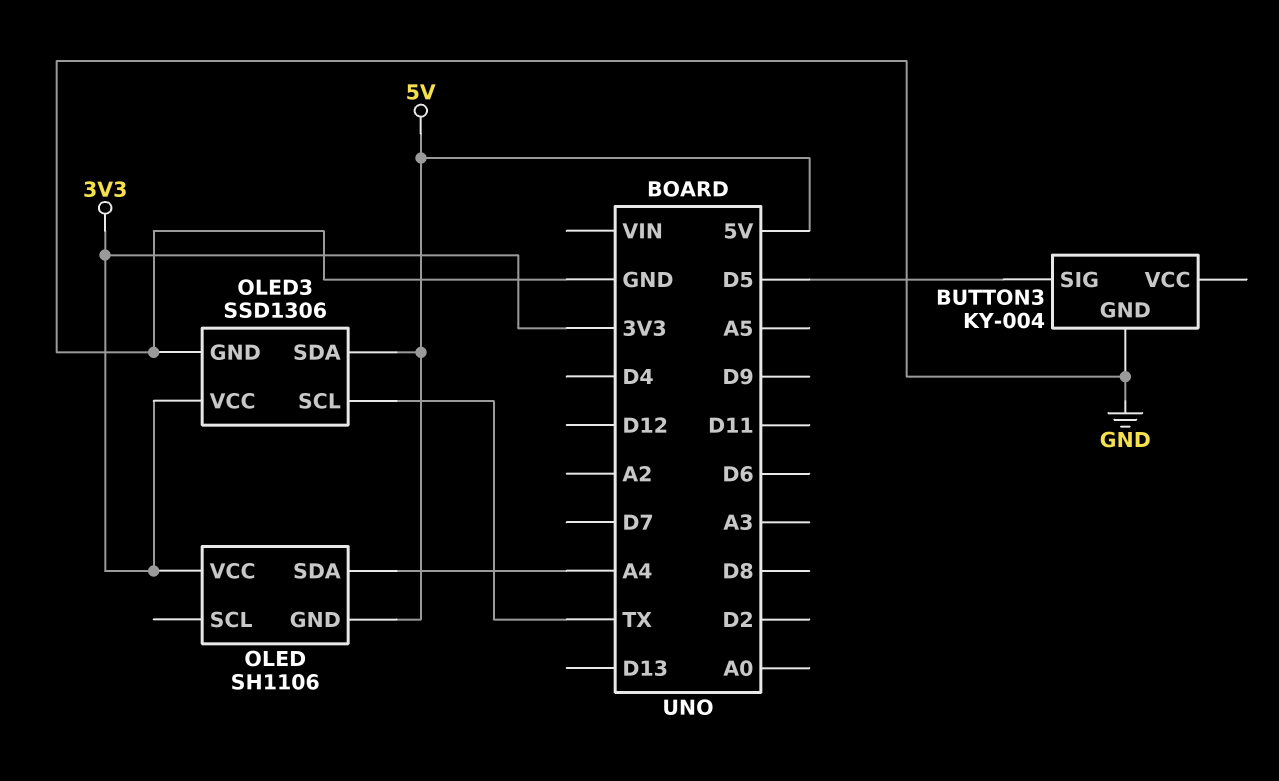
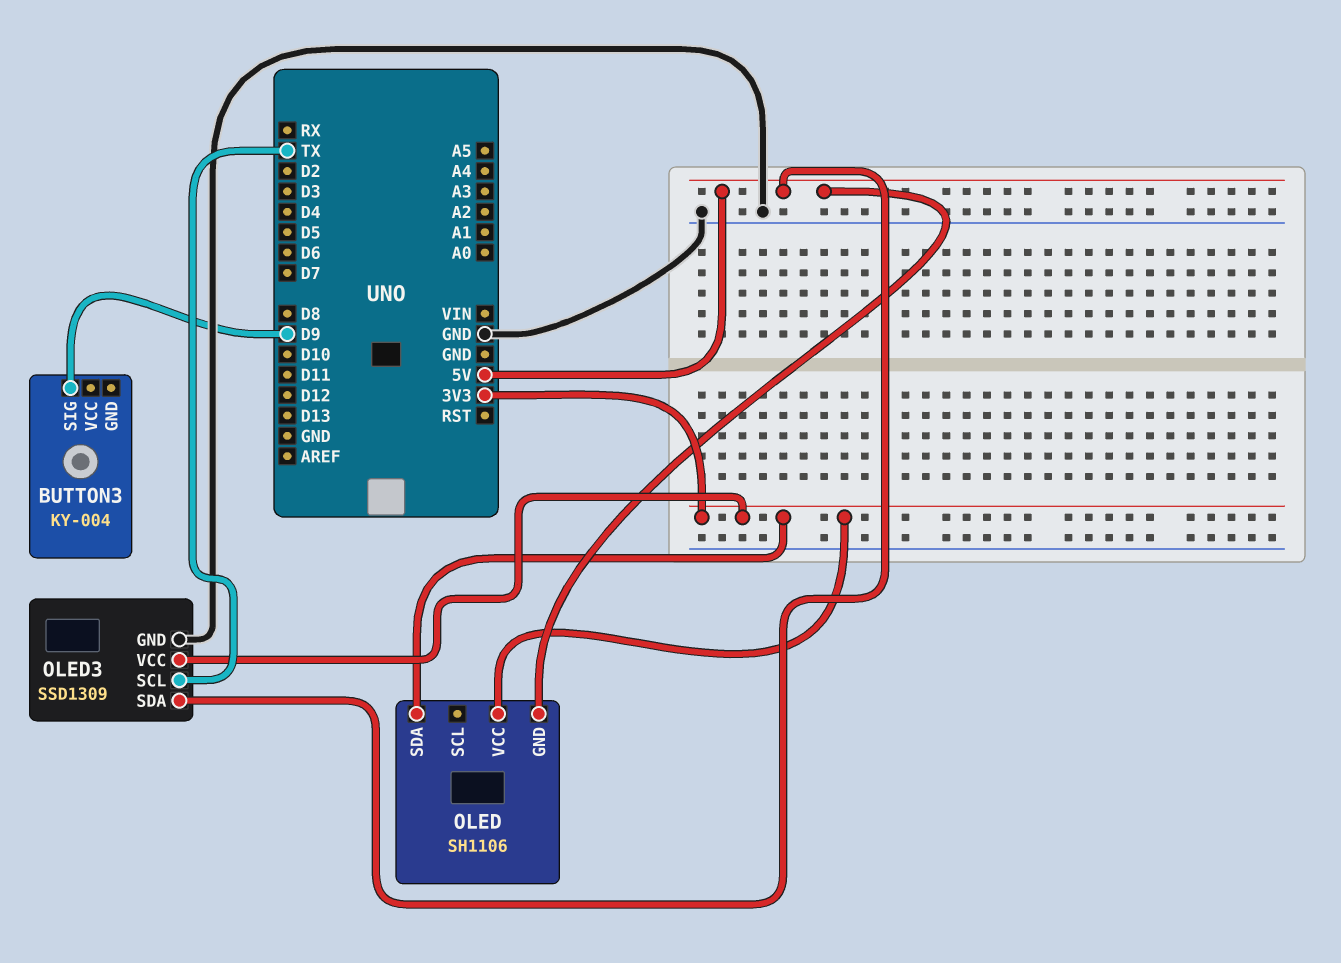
BUTTON3 pin GND: GND -> none
BUTTON3 pin SIG: D5 -> D9
OLED pin SDA: A4 -> 3V3
OLED3: SSD1306 -> SSD1309

